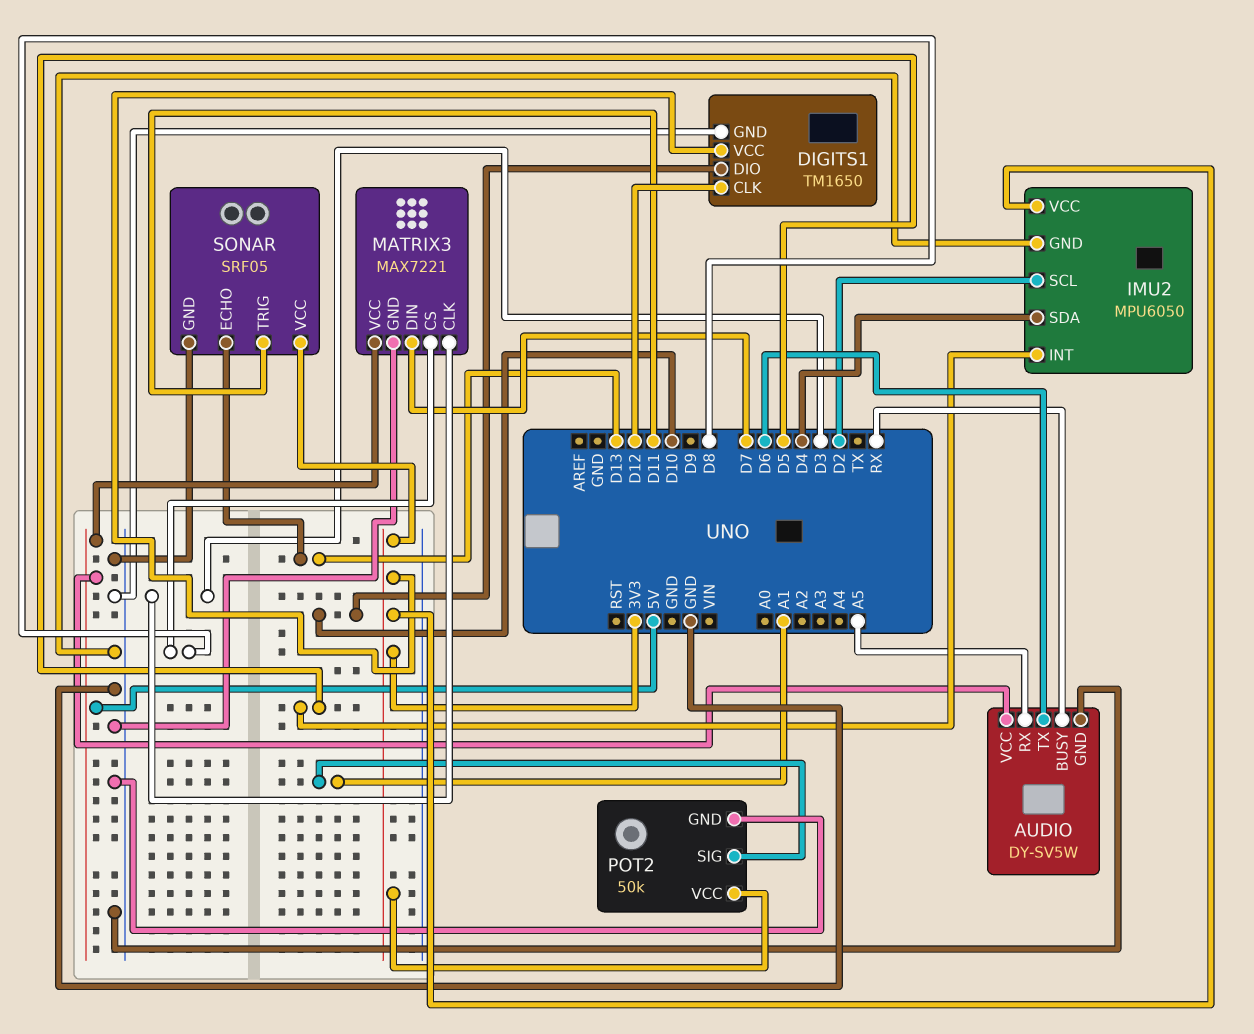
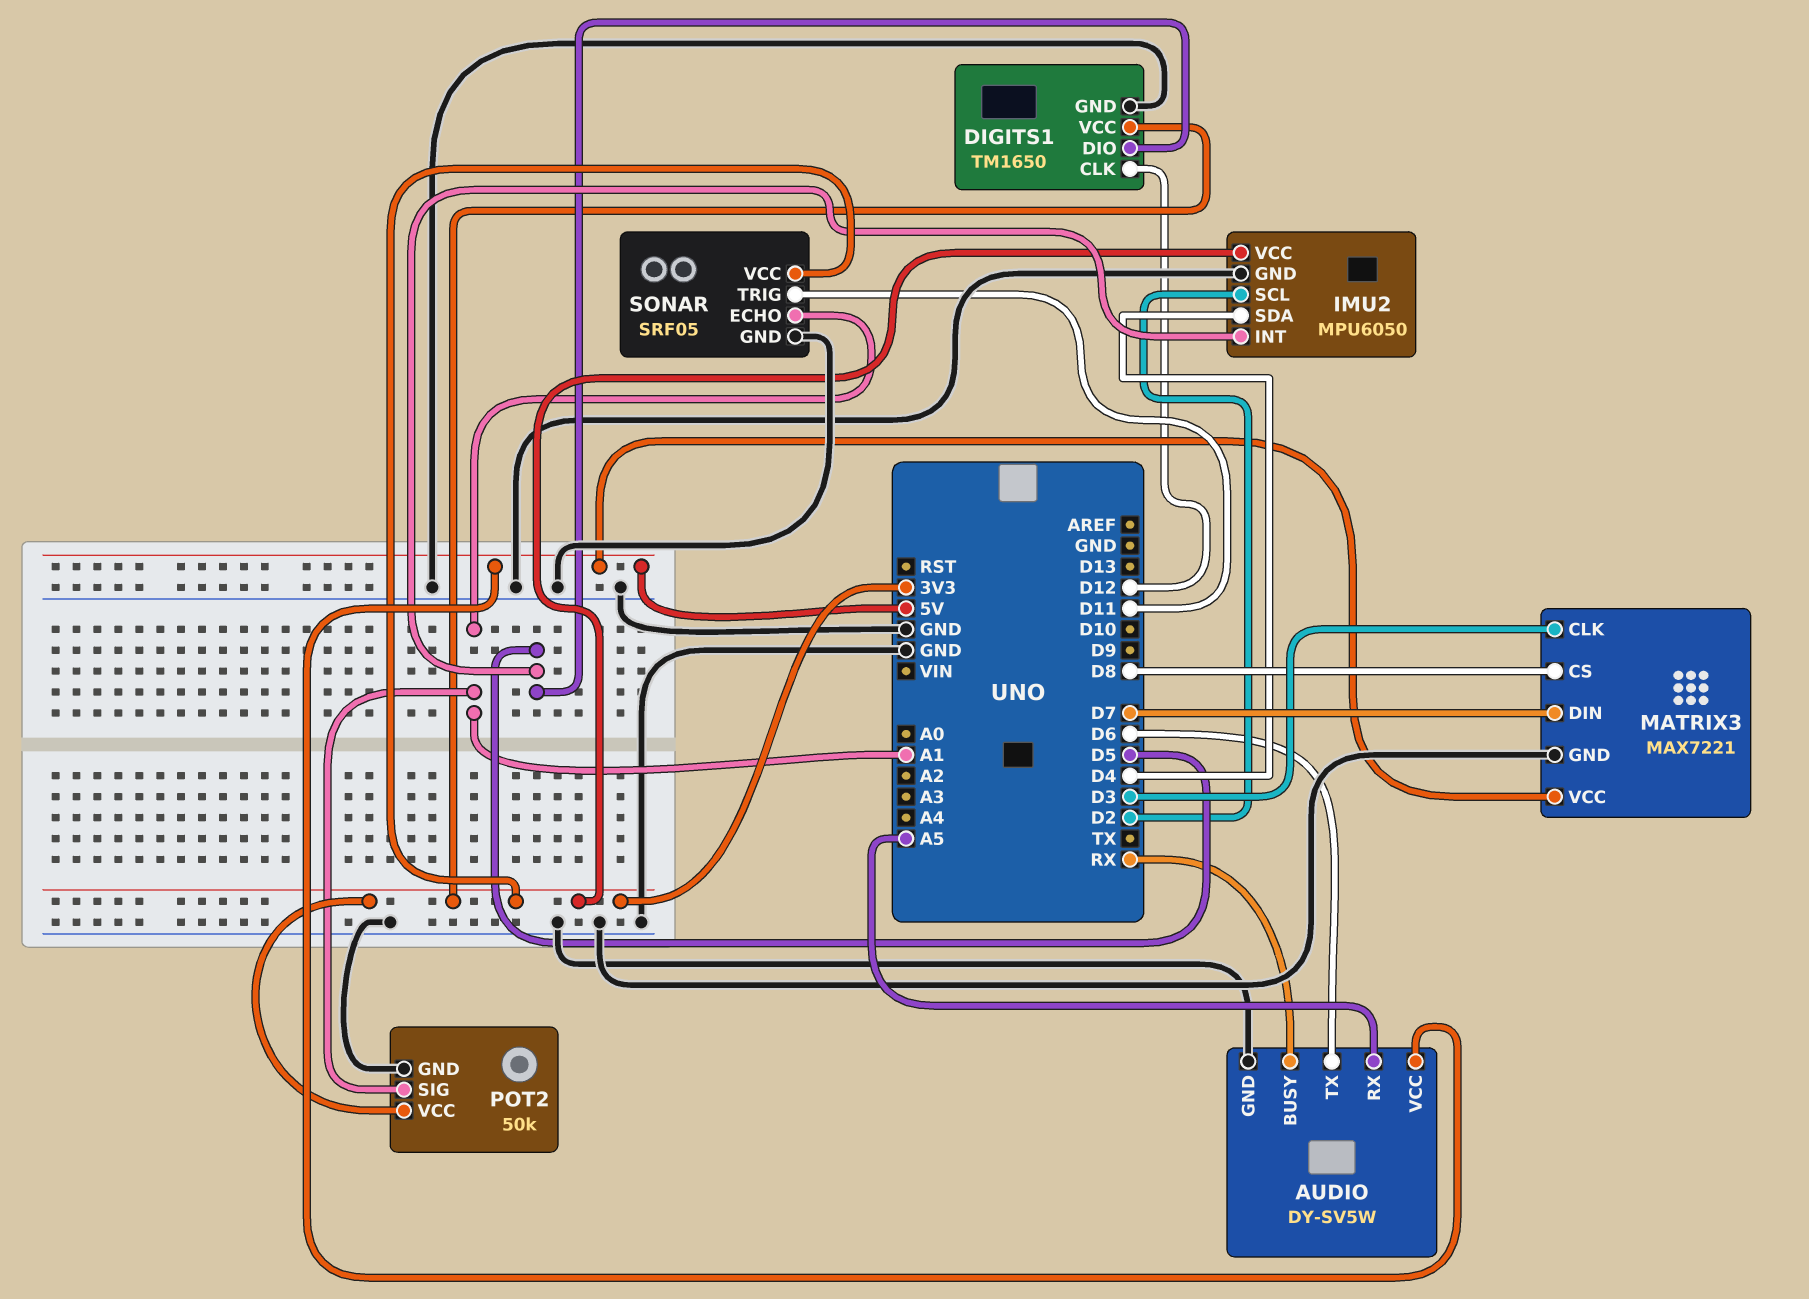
DIGITS1 pin DIO: D10 -> D5
SONAR pin ECHO: D13 -> A1

